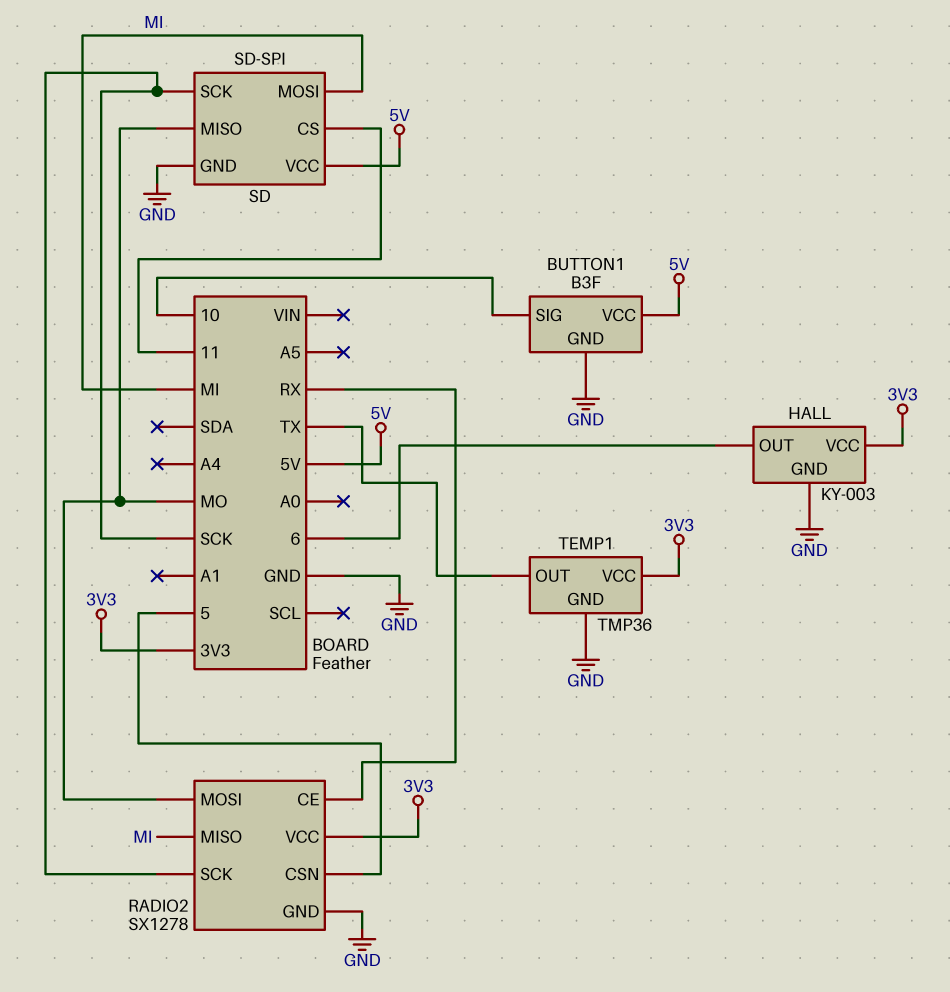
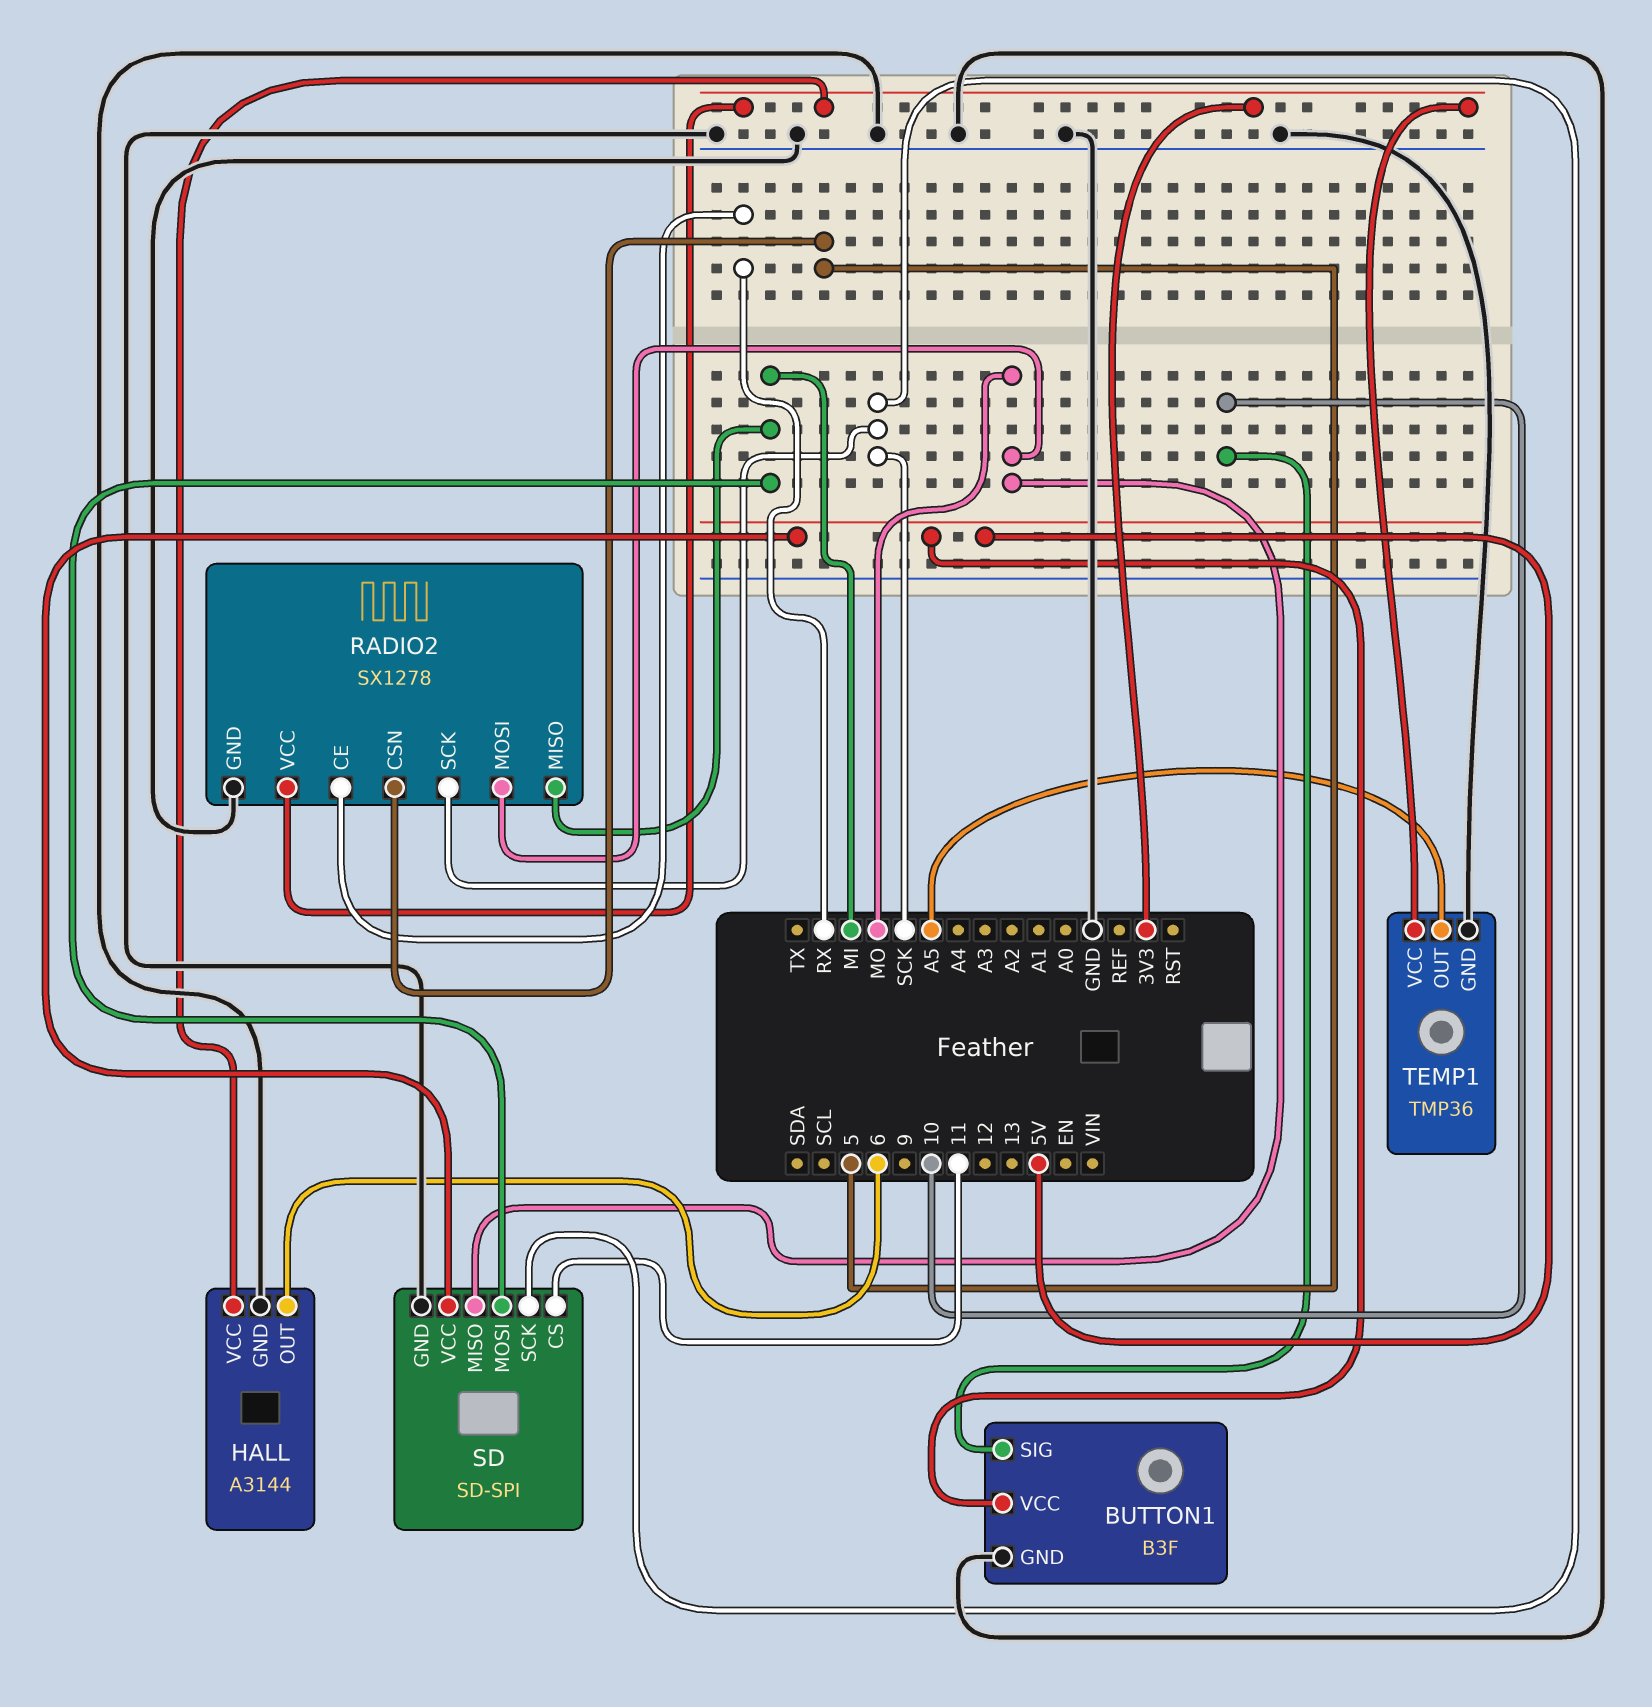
HALL: KY-003 -> A3144
TEMP1 pin OUT: TX -> A5

